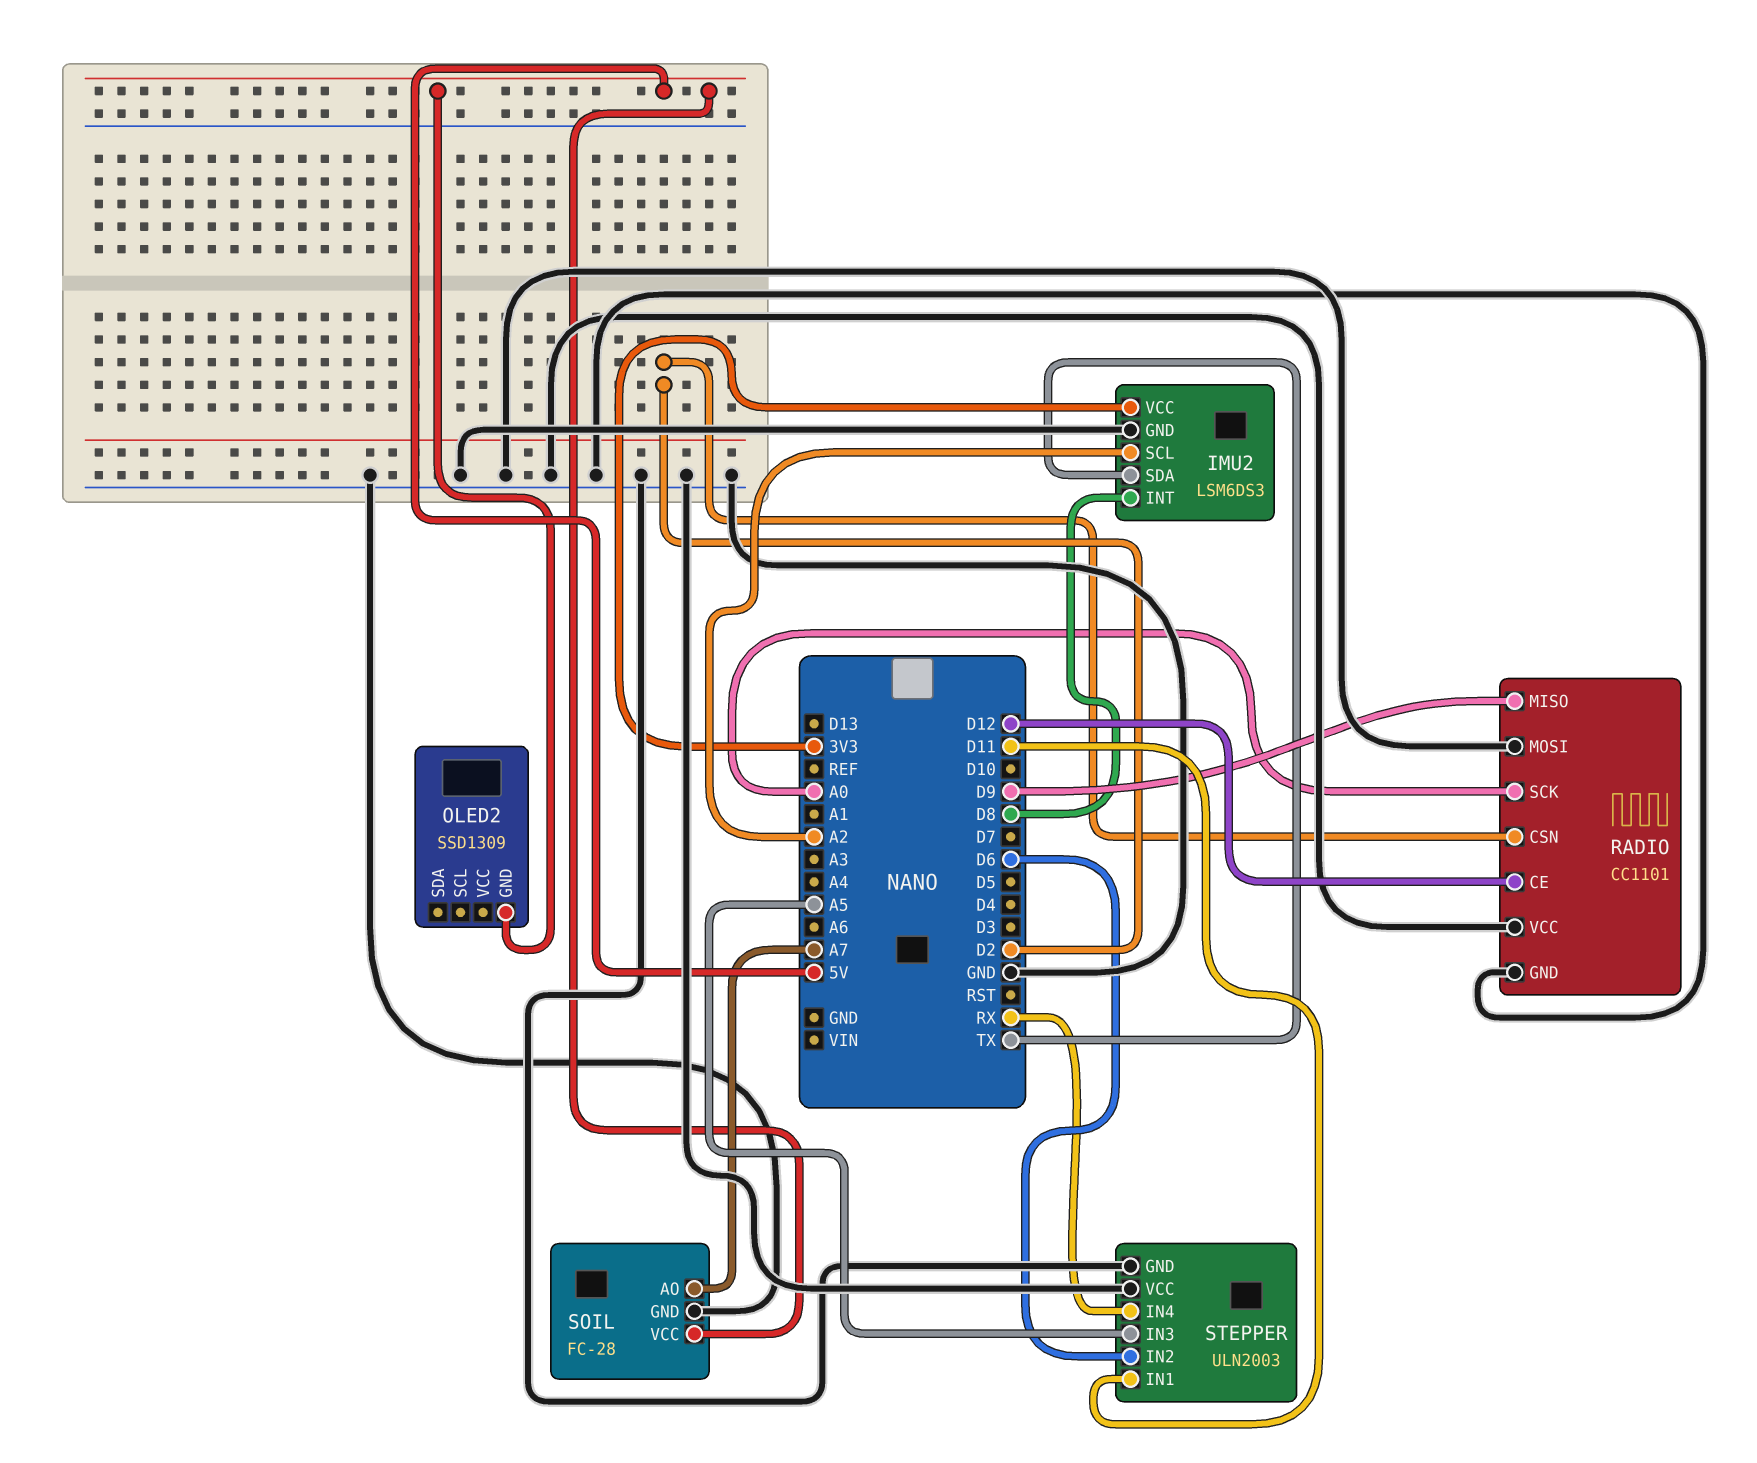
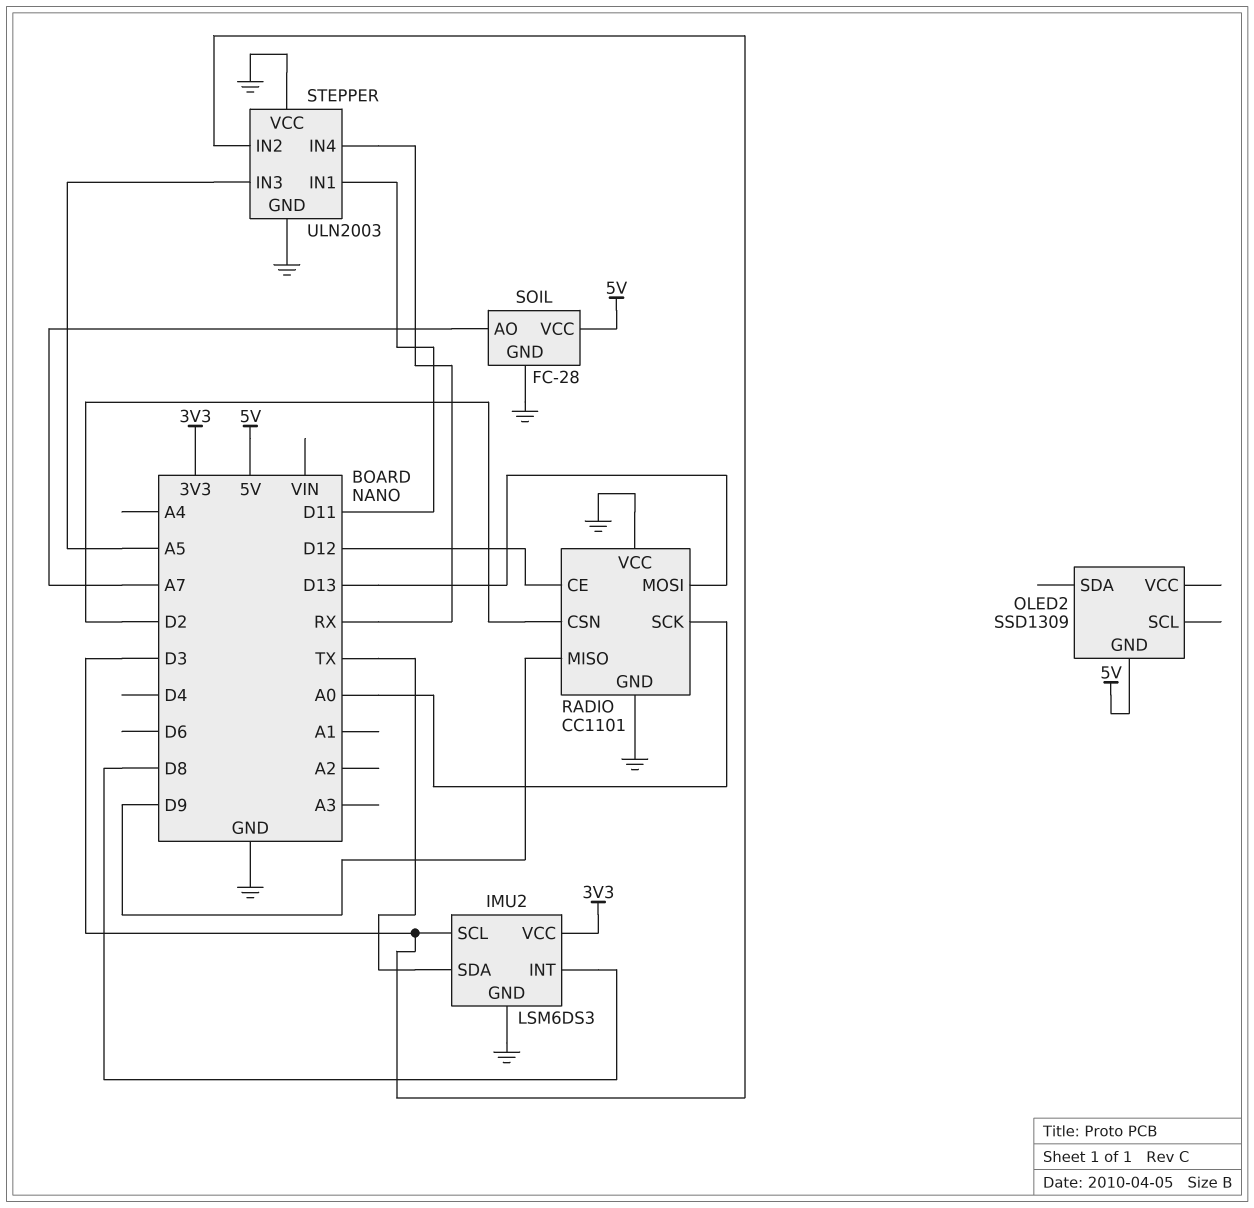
IMU2 pin SCL: A2 -> D3
RADIO pin MOSI: GND -> D13
STEPPER pin IN2: D6 -> D3

